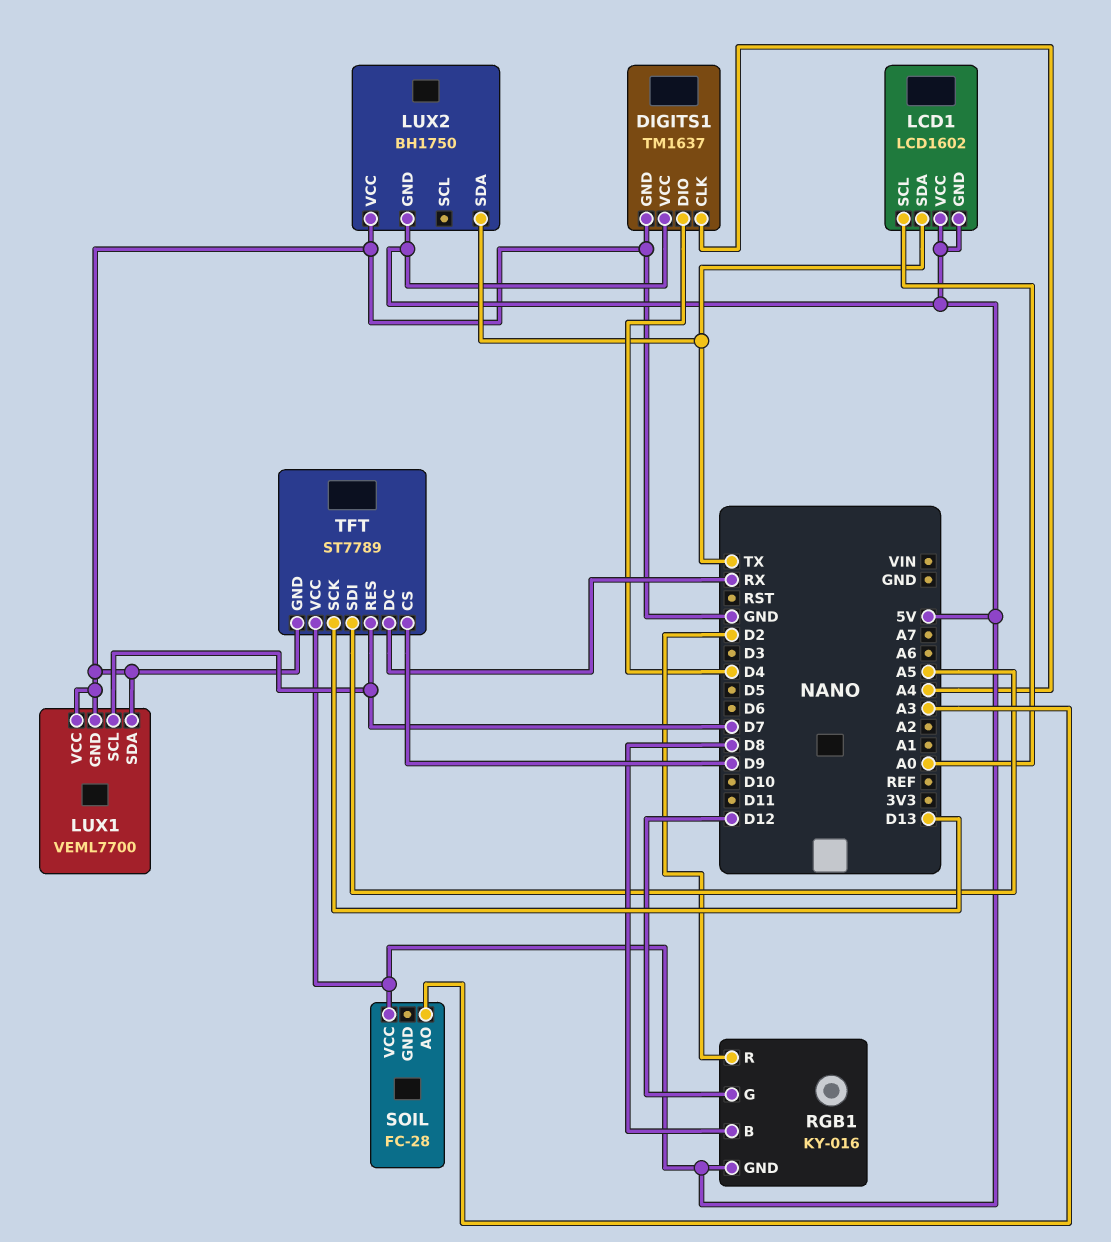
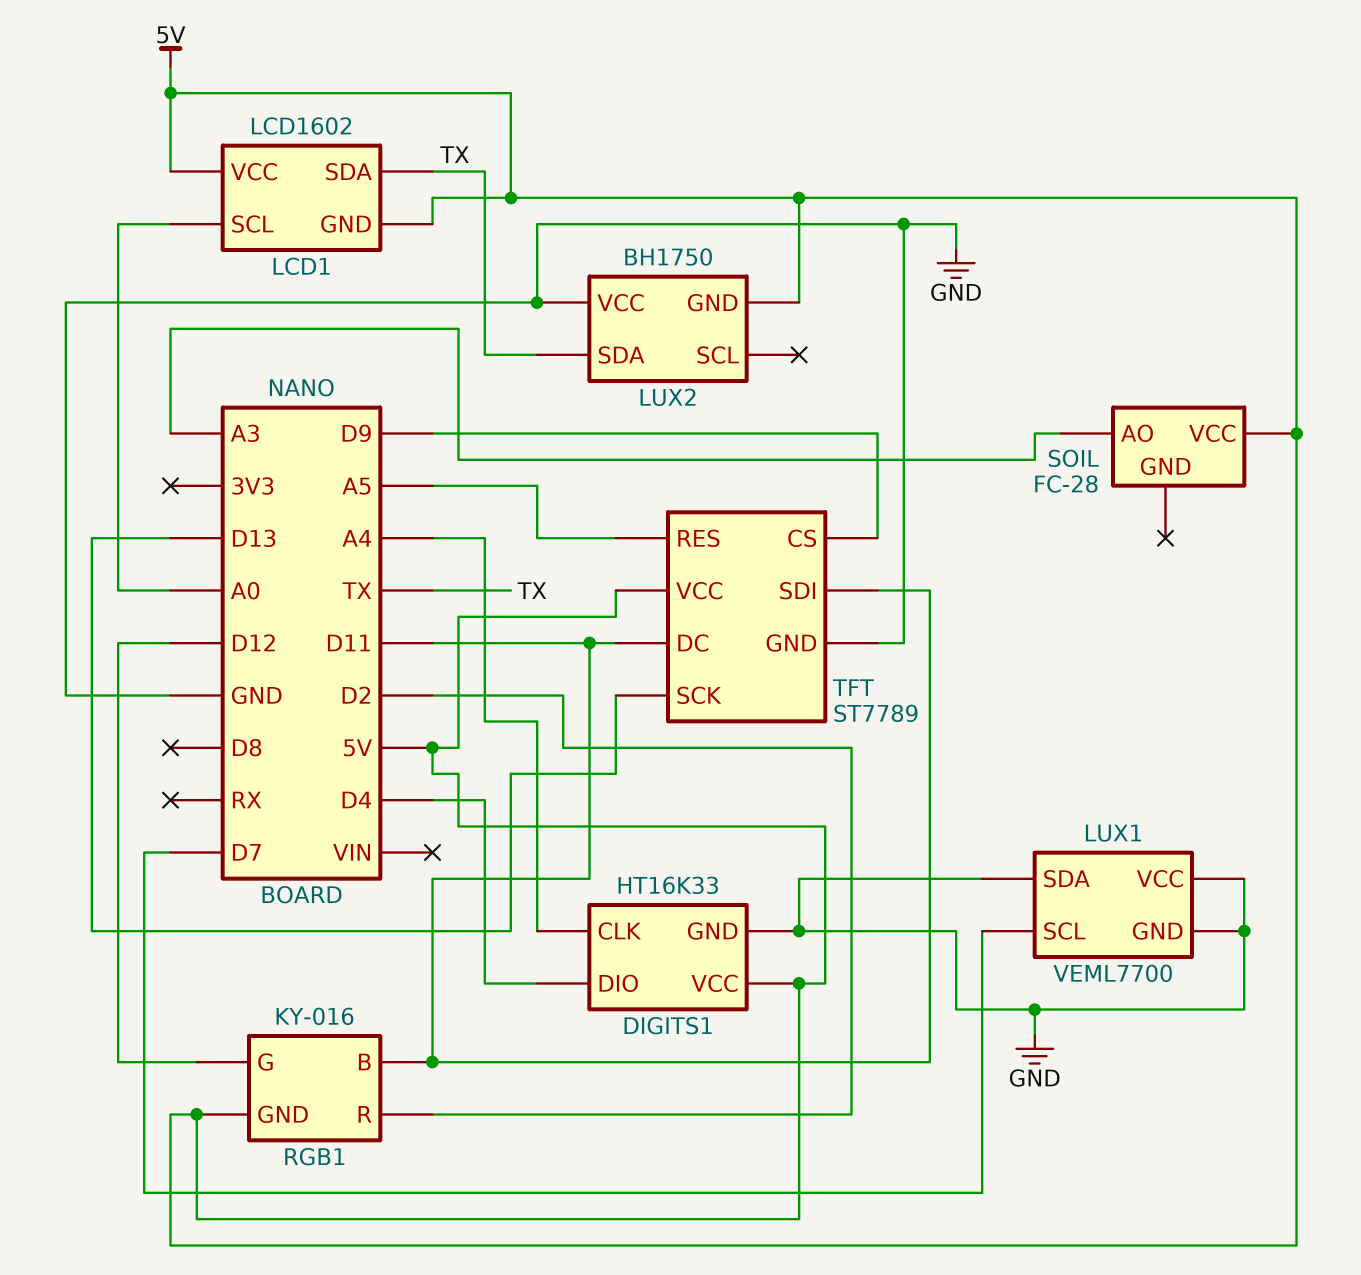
DIGITS1: TM1637 -> HT16K33
RGB1 pin B: D8 -> D11
TFT pin DC: RX -> D11
TFT pin RES: D7 -> A5
TFT pin SDI: A5 -> D11

